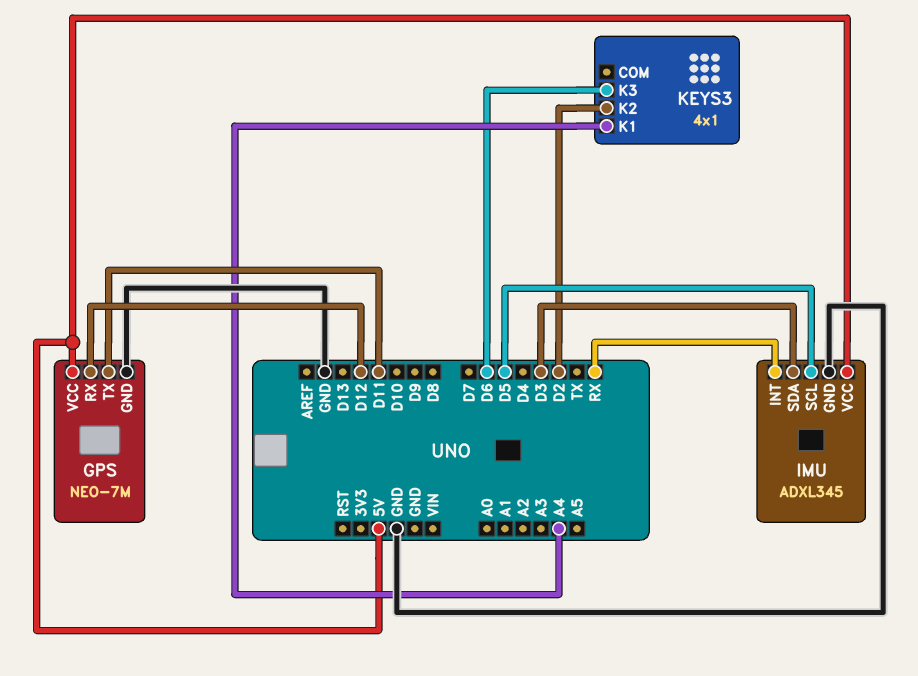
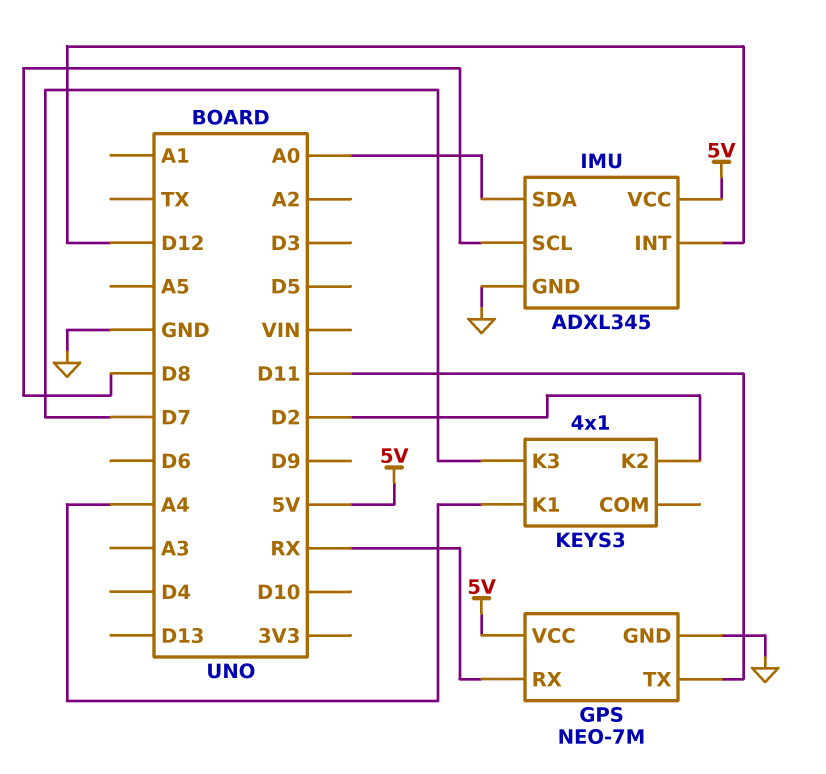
GPS pin RX: D12 -> RX
IMU pin INT: RX -> D12
IMU pin SCL: D5 -> D8
IMU pin SDA: D3 -> A0
KEYS3 pin K3: D6 -> D7

